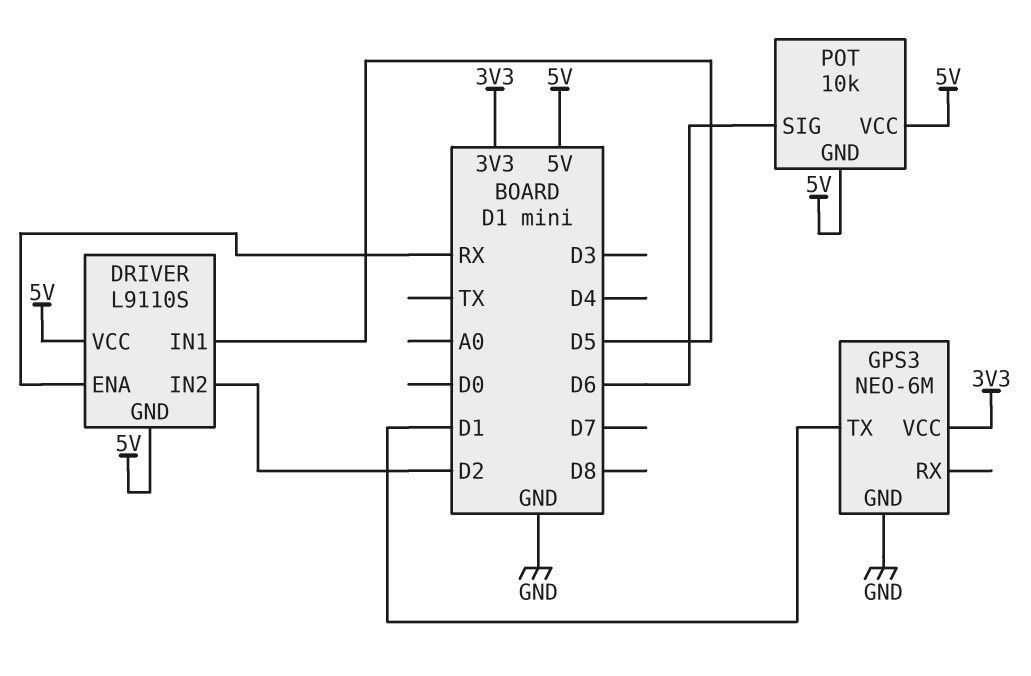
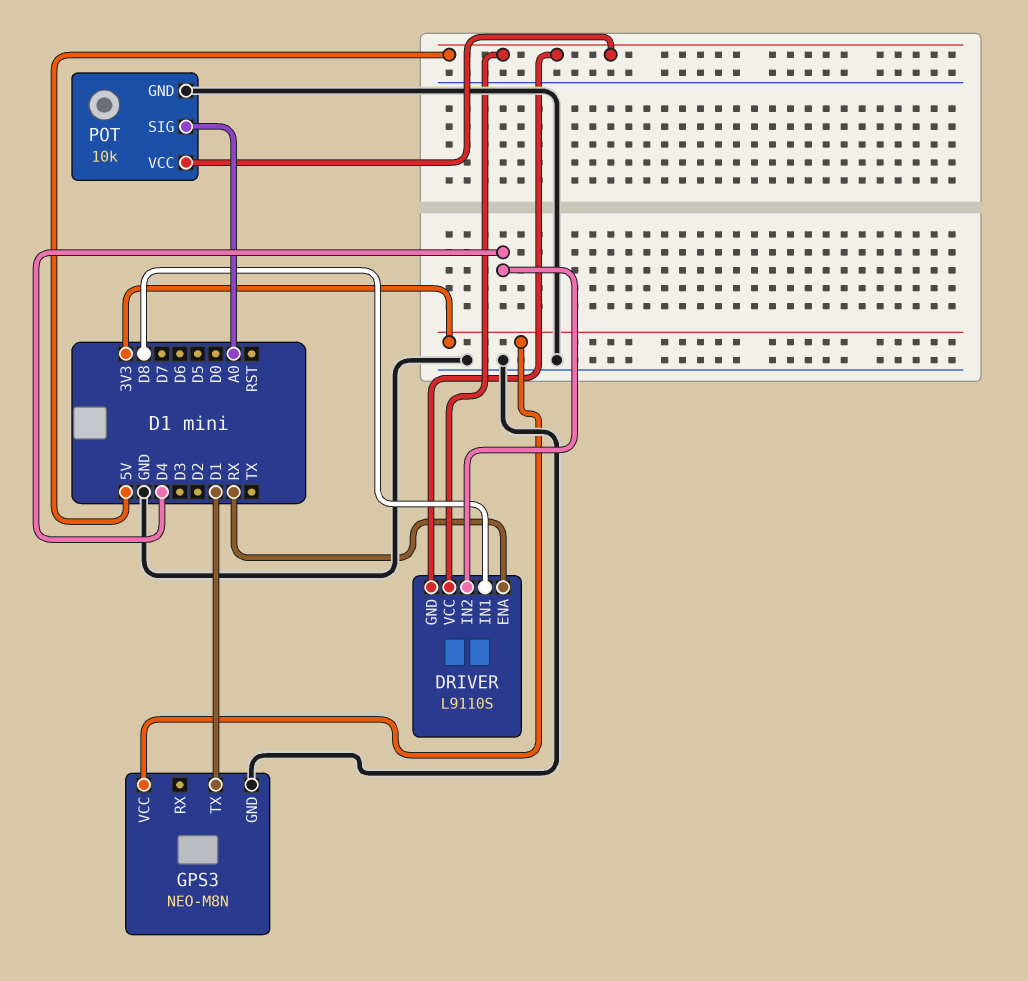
DRIVER pin IN1: D5 -> D8
DRIVER pin IN2: D2 -> D4
GPS3: NEO-6M -> NEO-M8N
POT pin GND: 5V -> GND
POT pin SIG: D6 -> A0

